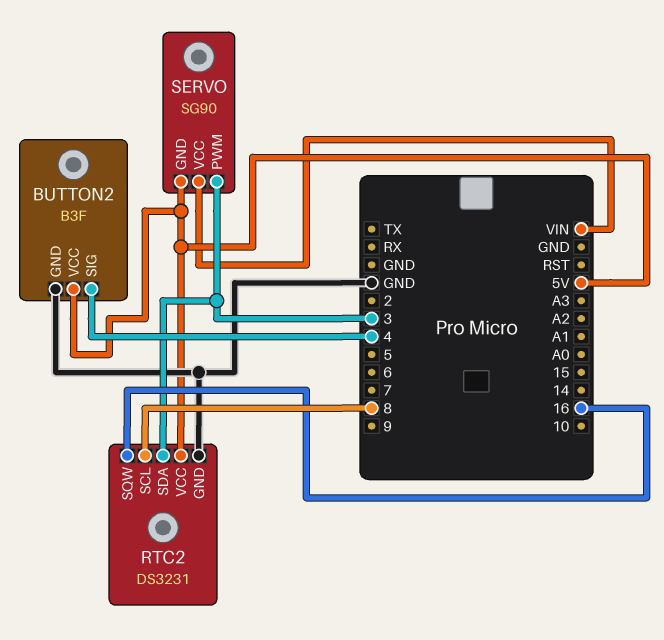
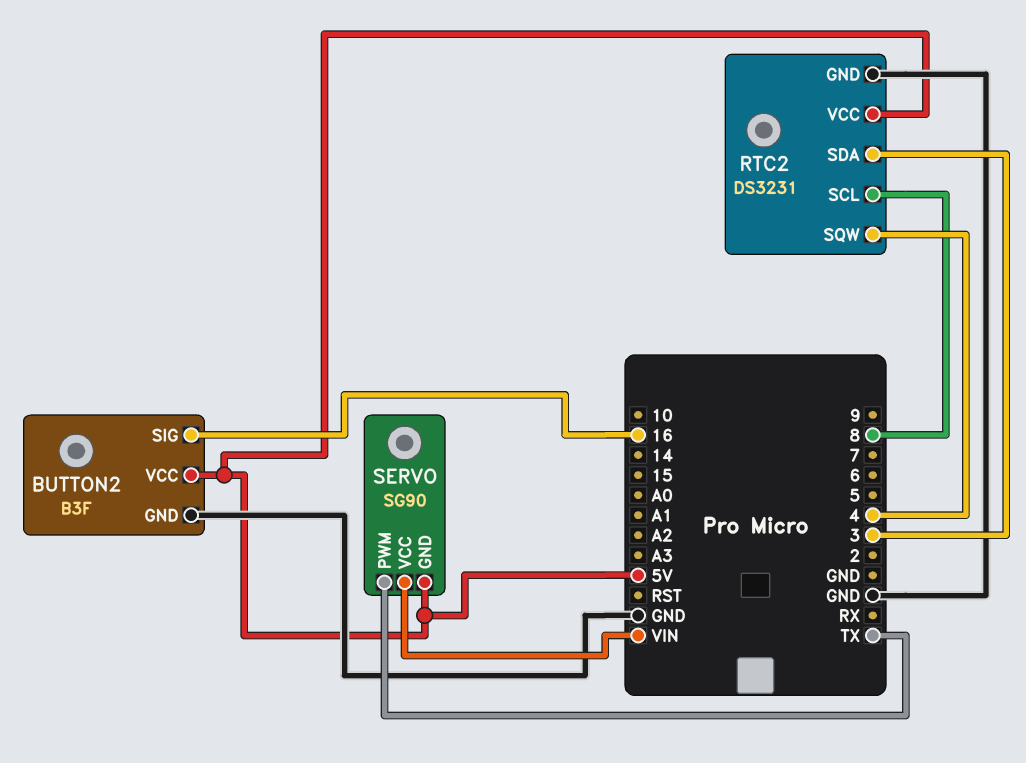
BUTTON2 pin SIG: 4 -> 16
RTC2 pin SQW: 16 -> 4
SERVO pin PWM: 3 -> TX

